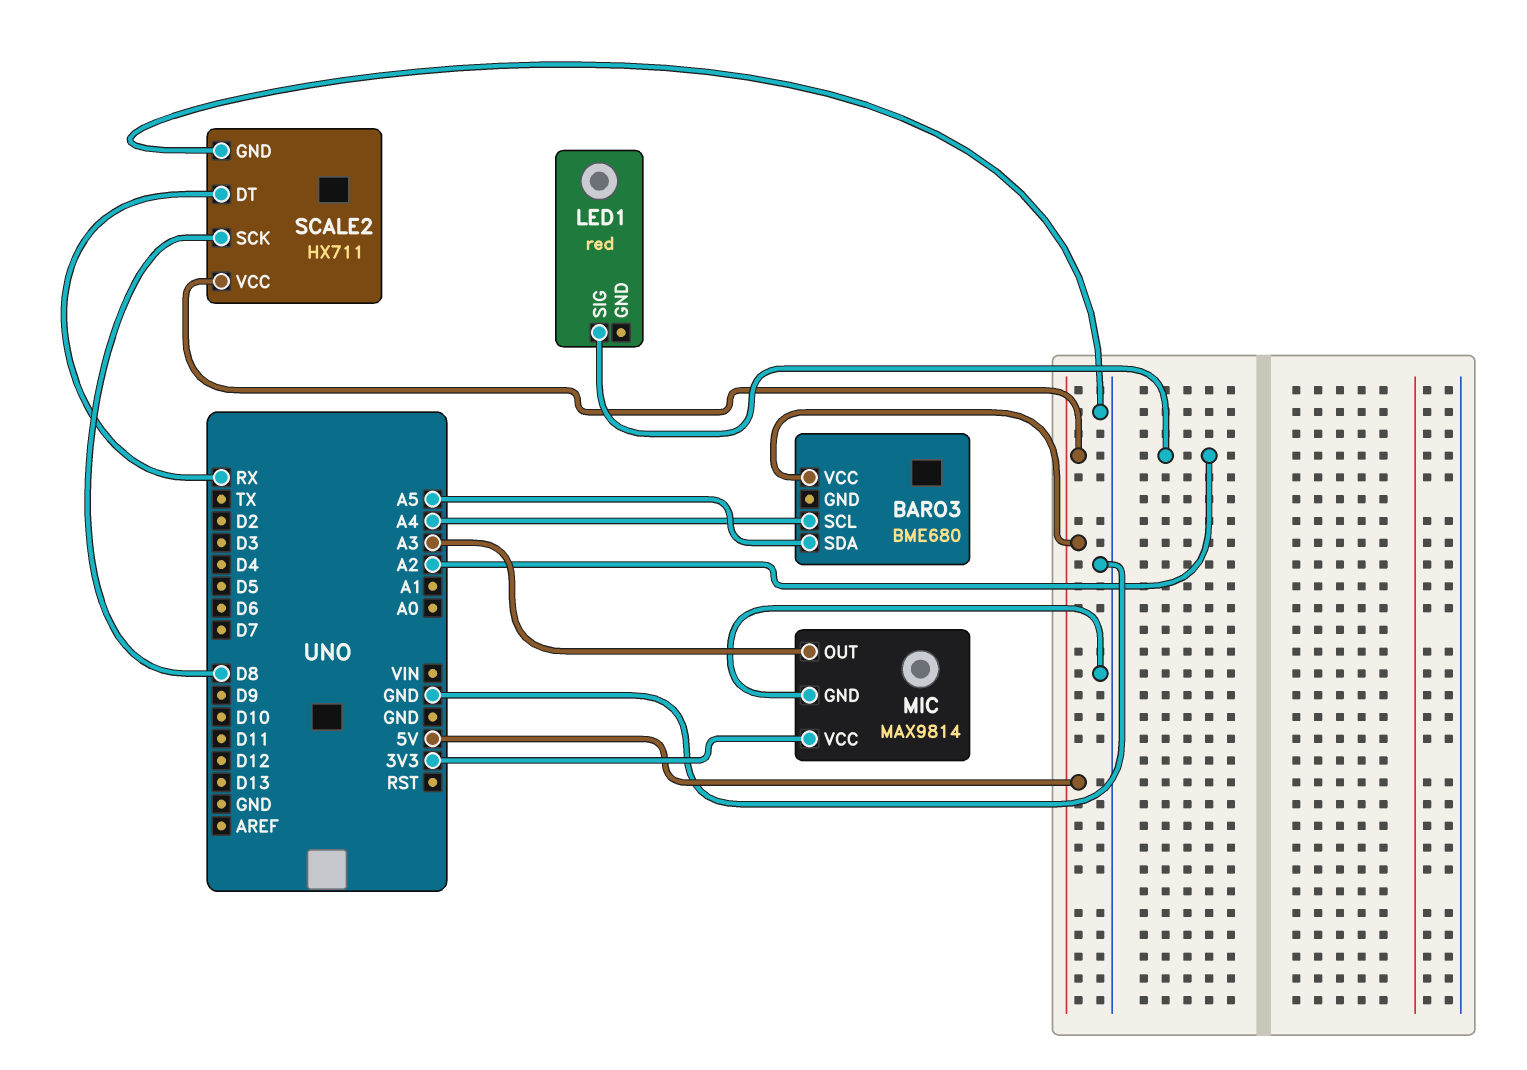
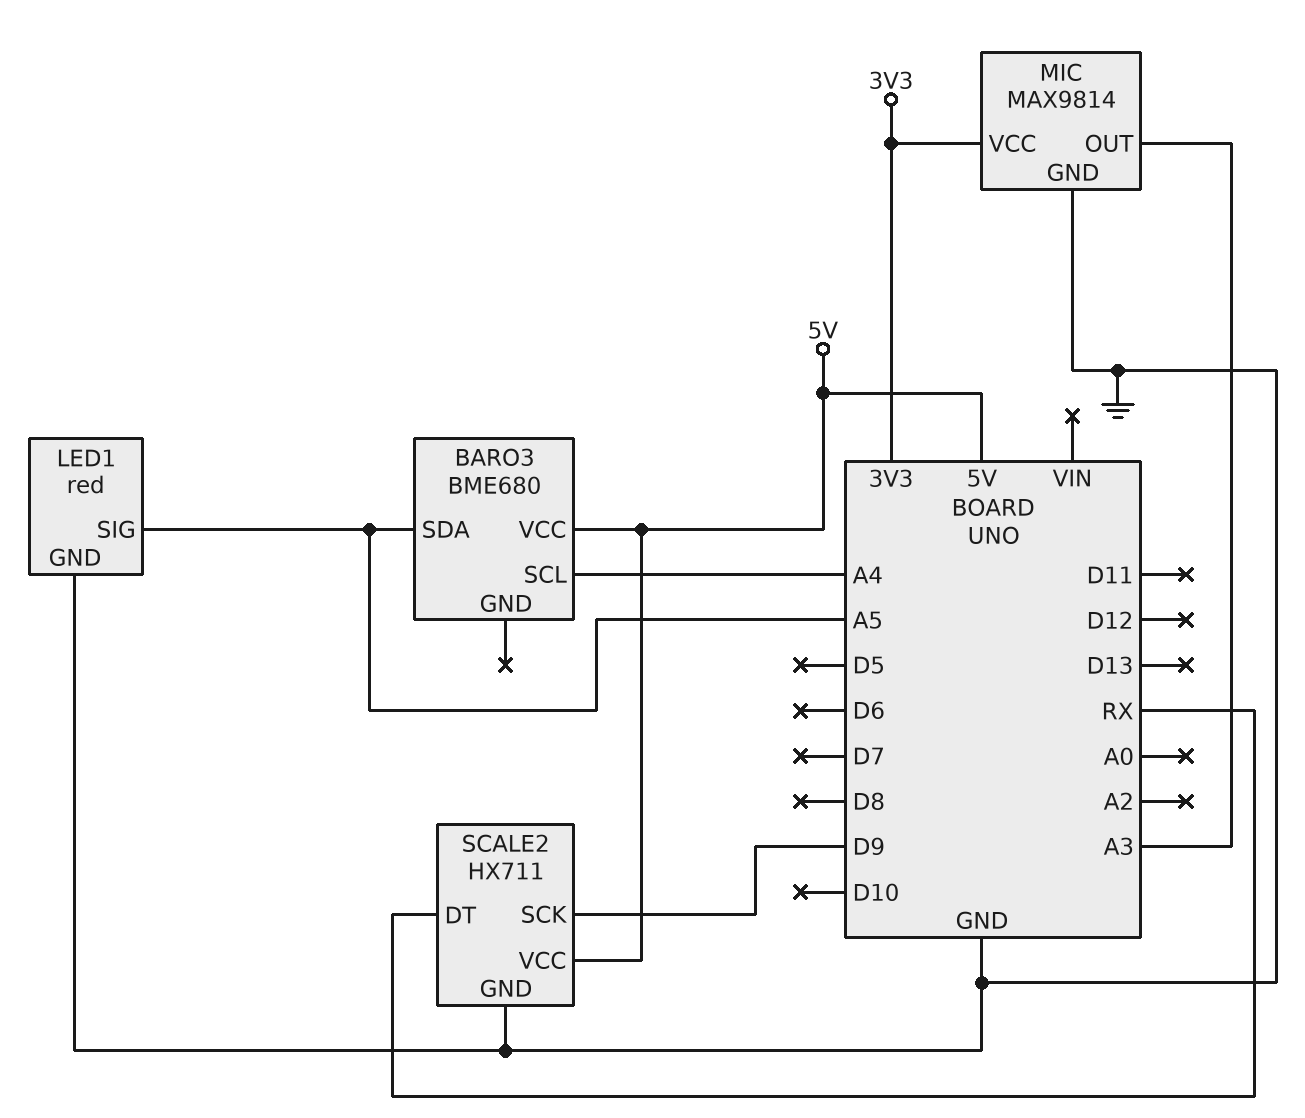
LED1 pin GND: none -> GND
LED1 pin SIG: A2 -> A5
SCALE2 pin SCK: D8 -> D9

